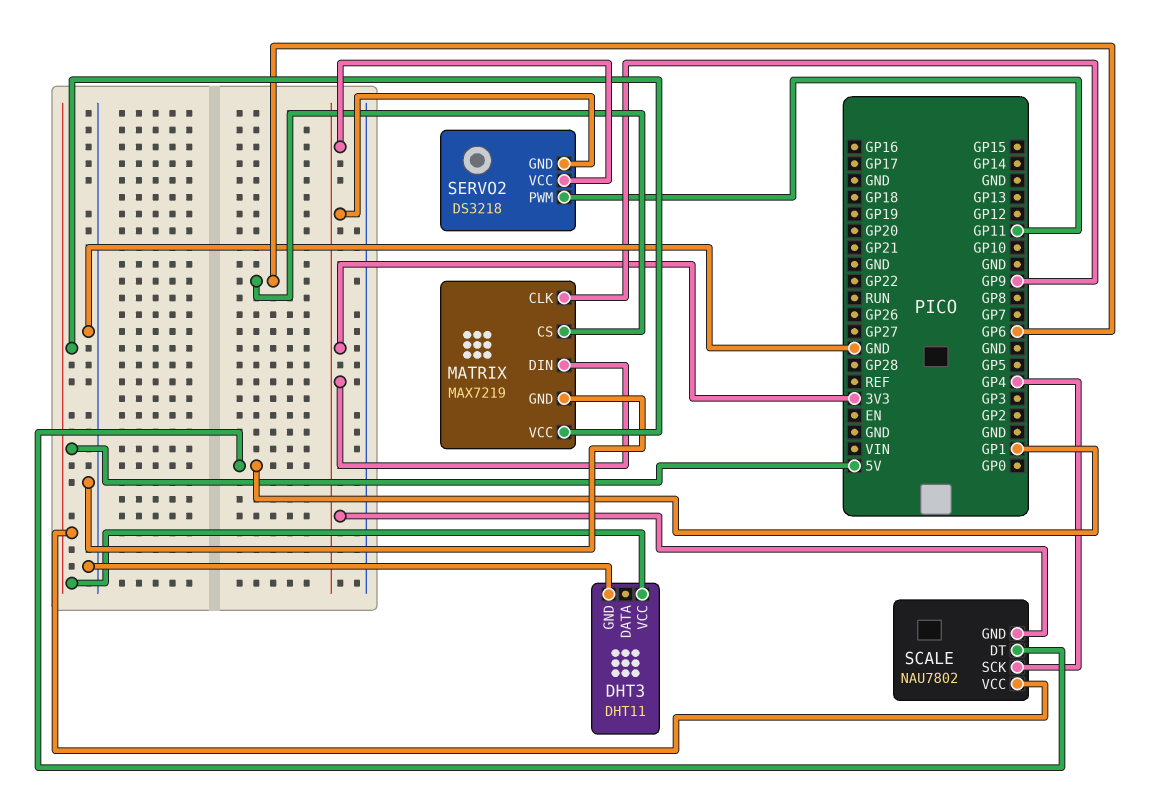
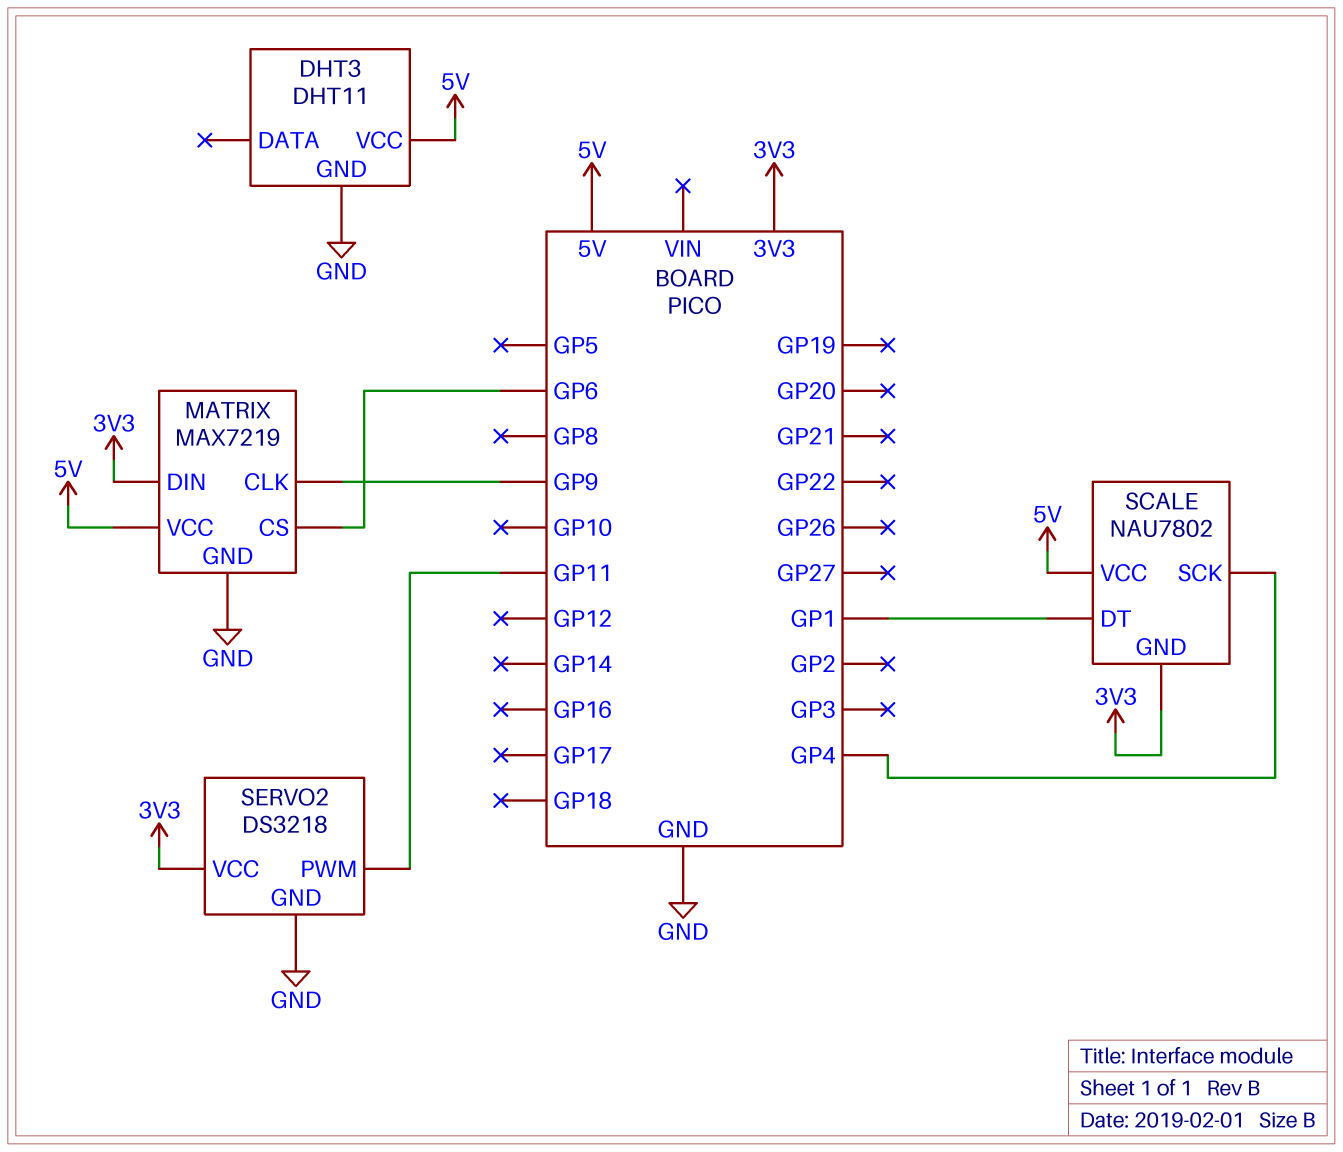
SERVO2 pin GND: 3V3 -> GND

